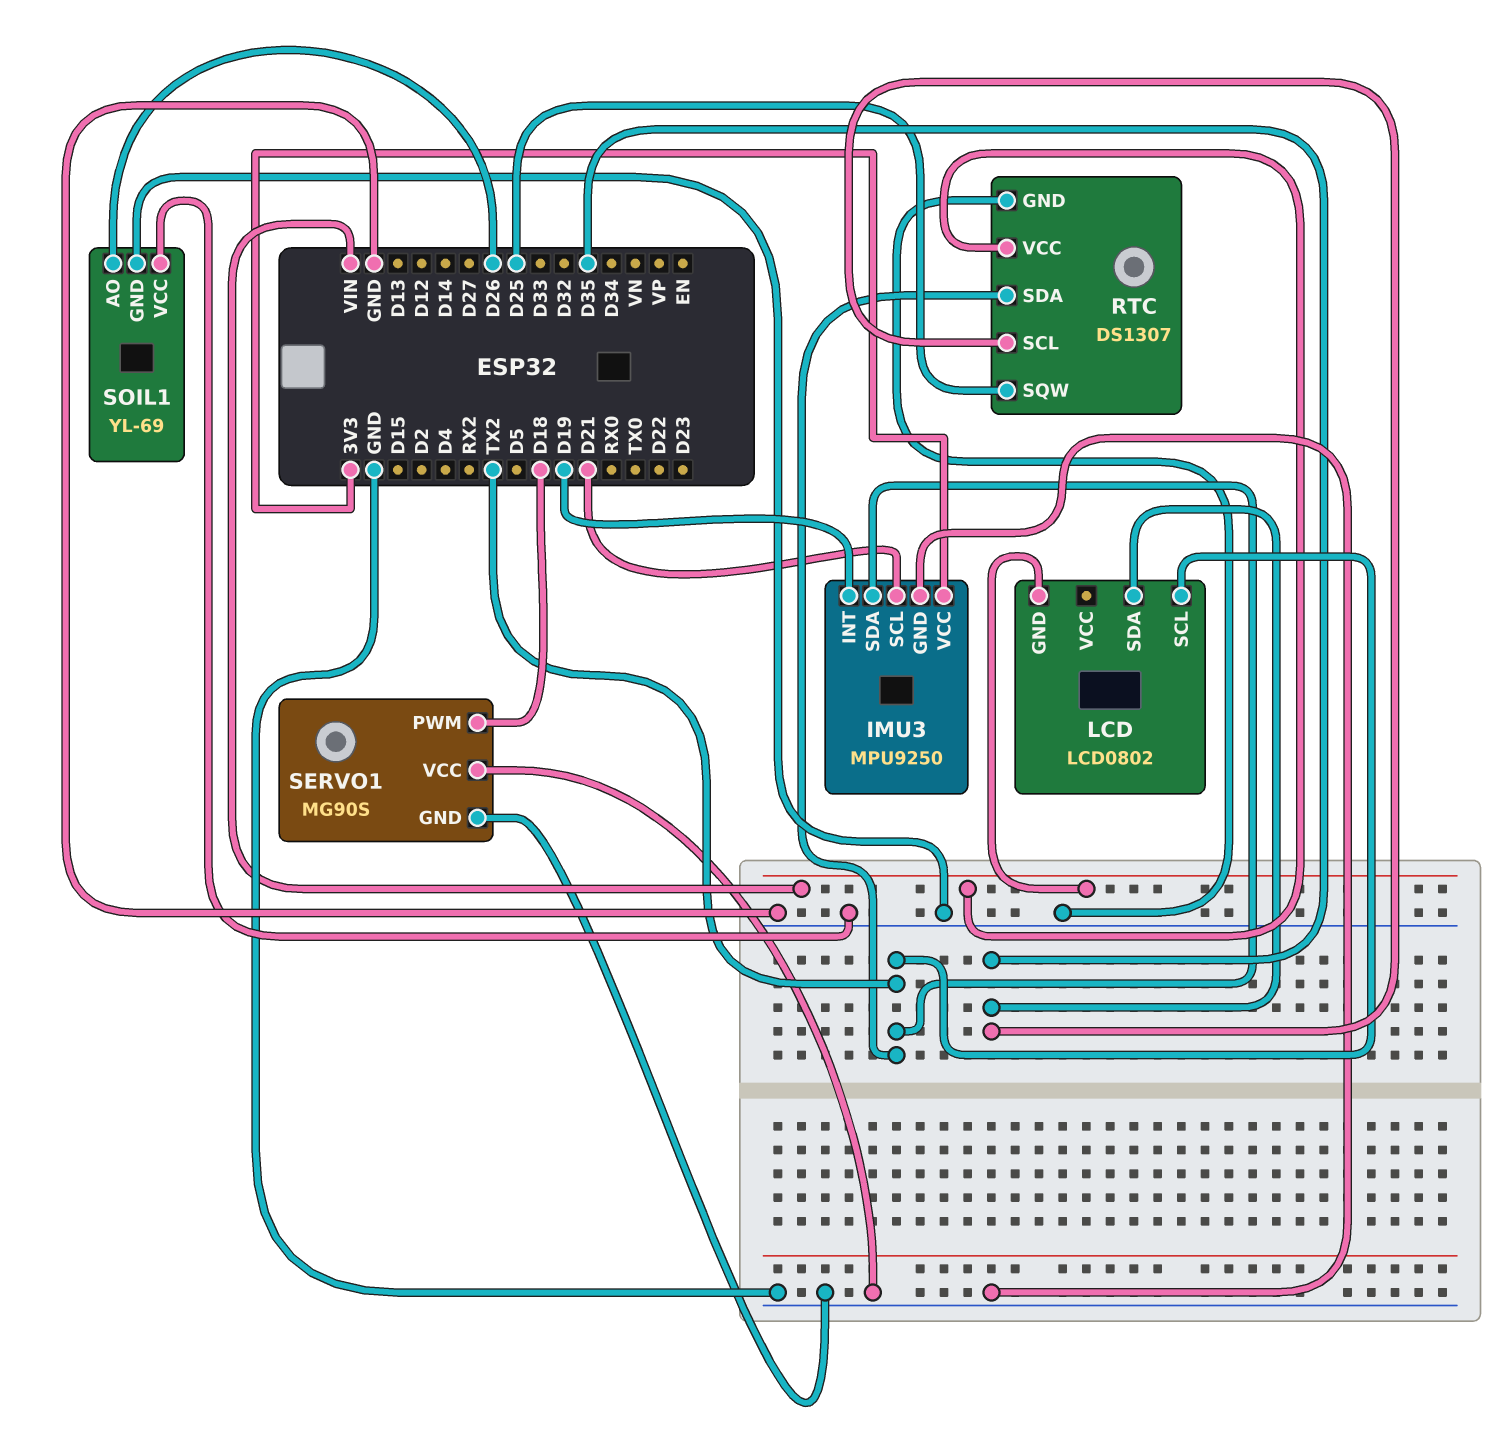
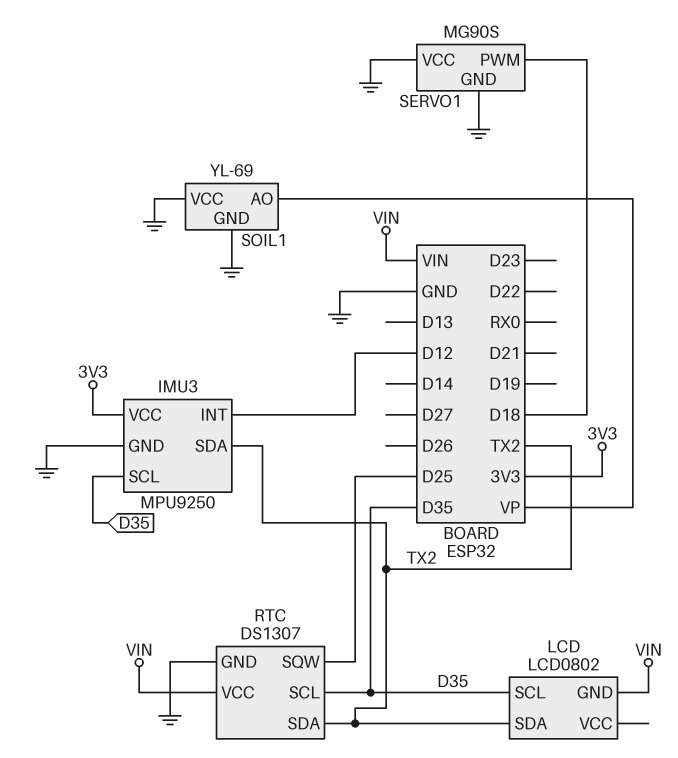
IMU3 pin INT: D19 -> D12
IMU3 pin SCL: D21 -> D35
LCD pin SCL: TX2 -> D35
LCD pin SDA: D35 -> TX2
SOIL1 pin AO: D26 -> VP

